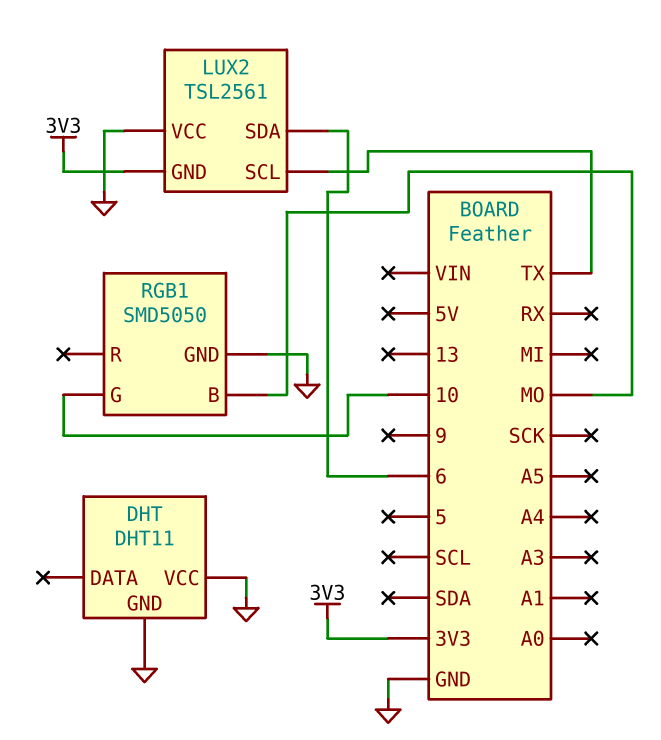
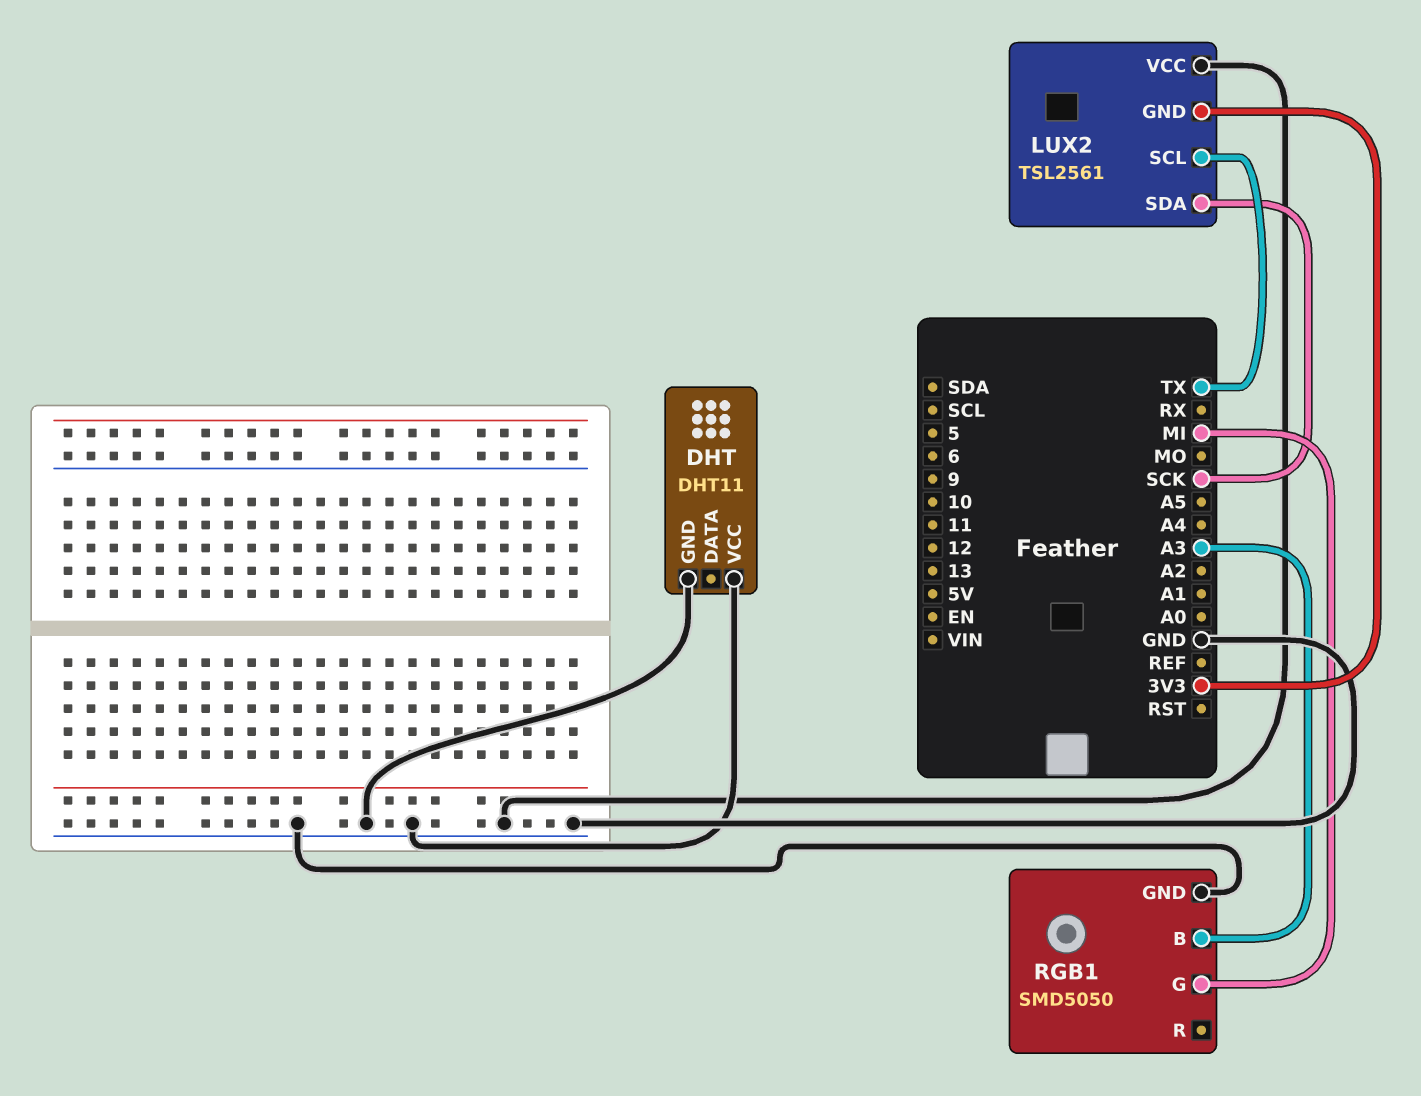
LUX2 pin SDA: 6 -> SCK
RGB1 pin B: MO -> A3
RGB1 pin G: 10 -> MI

